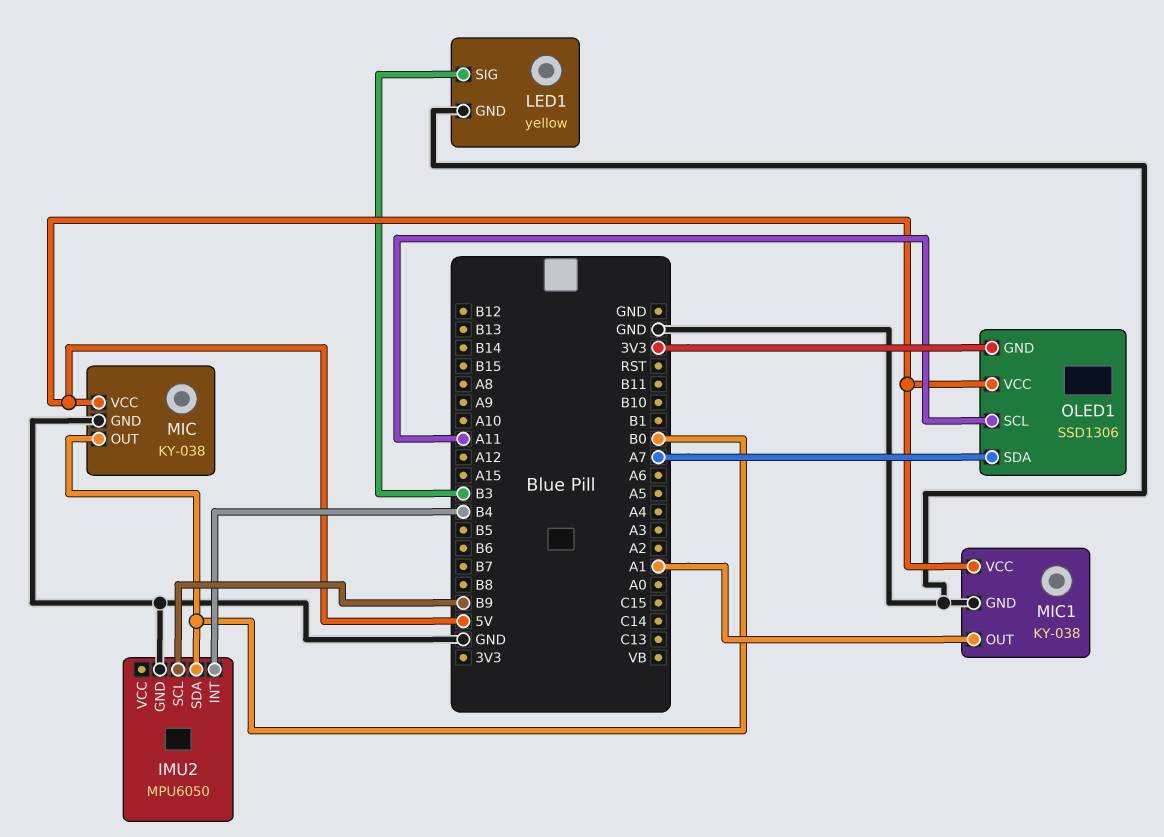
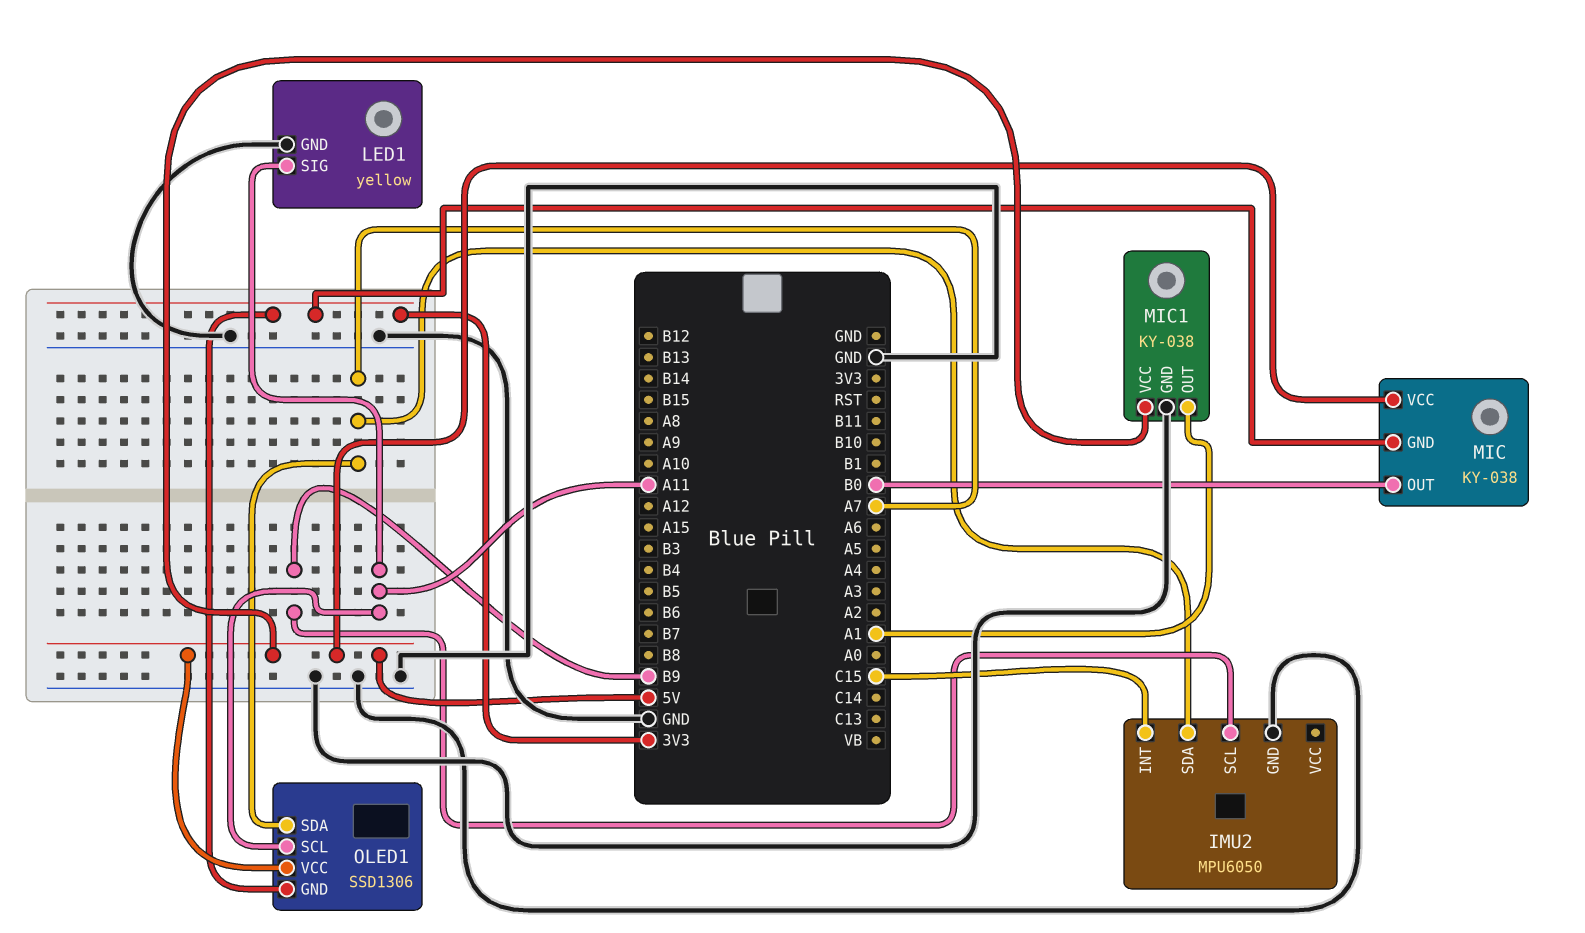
IMU2 pin INT: B4 -> C15
IMU2 pin SDA: B0 -> A7
LED1 pin SIG: B3 -> A11
MIC pin GND: GND -> 3V3

